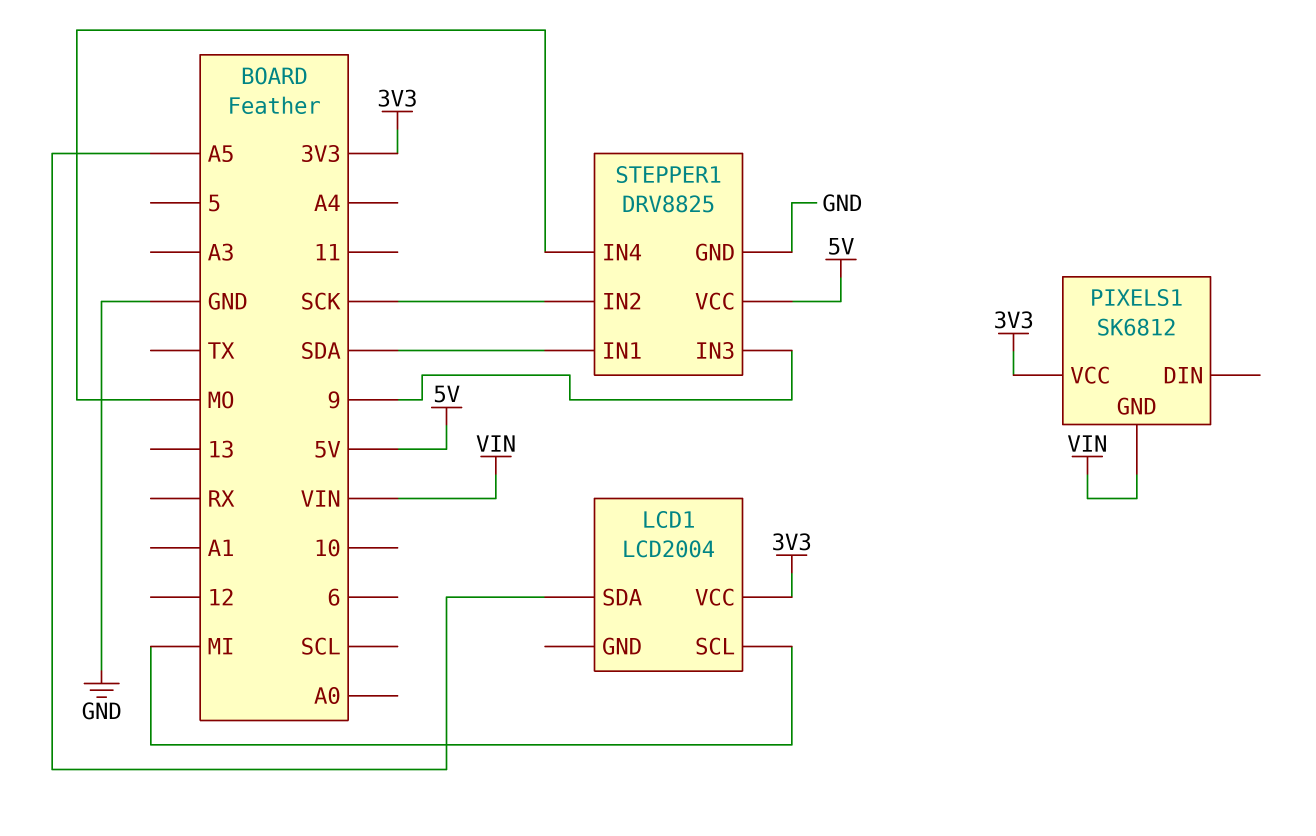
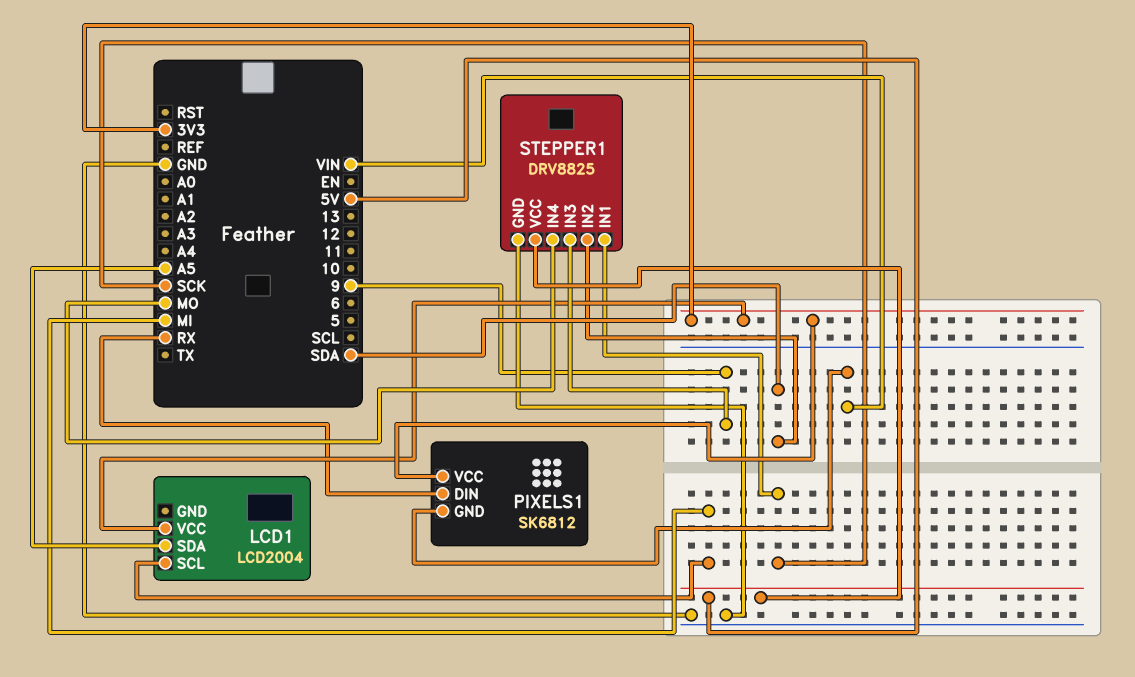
PIXELS1 pin DIN: none -> RX
STEPPER1 pin IN1: SDA -> SCK
STEPPER1 pin IN2: SCK -> SDA

